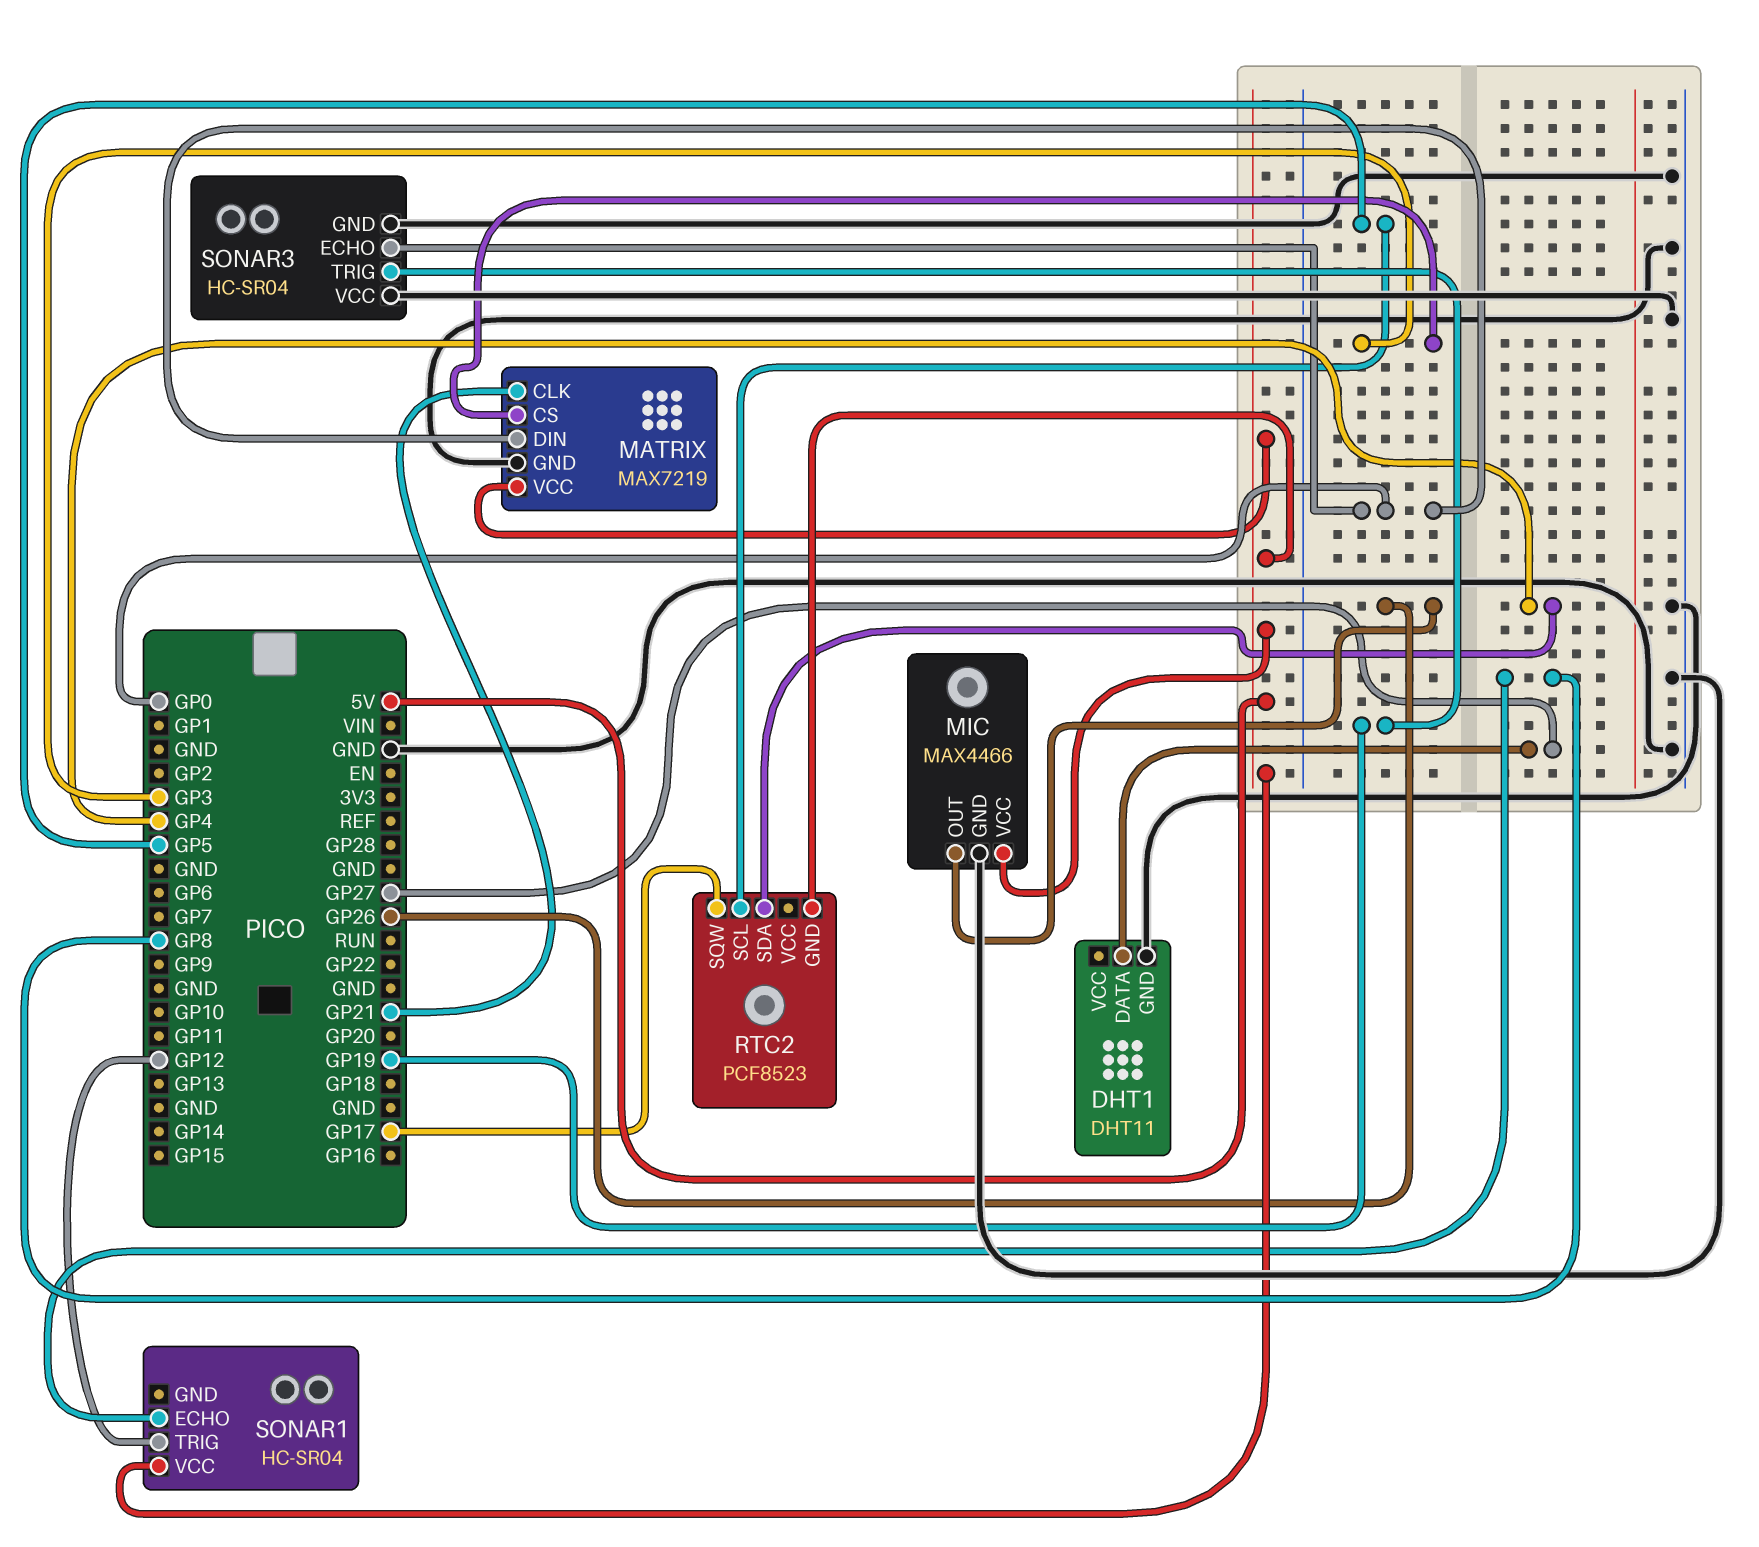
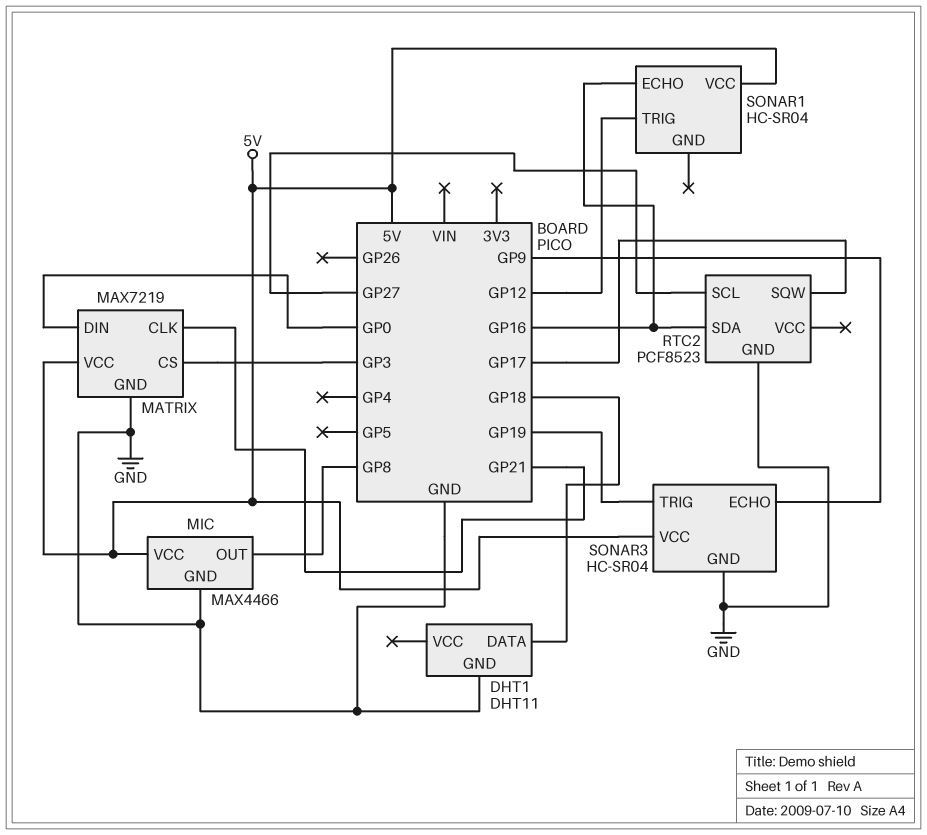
DHT1 pin DATA: GP27 -> GP18
MIC pin OUT: GP26 -> GP8
RTC2 pin GND: 5V -> GND
RTC2 pin SCL: GP5 -> GP27
RTC2 pin SDA: GP4 -> GP16
SONAR1 pin ECHO: GP8 -> GP16
SONAR3 pin ECHO: GP0 -> GP9
SONAR3 pin VCC: GND -> 5V

